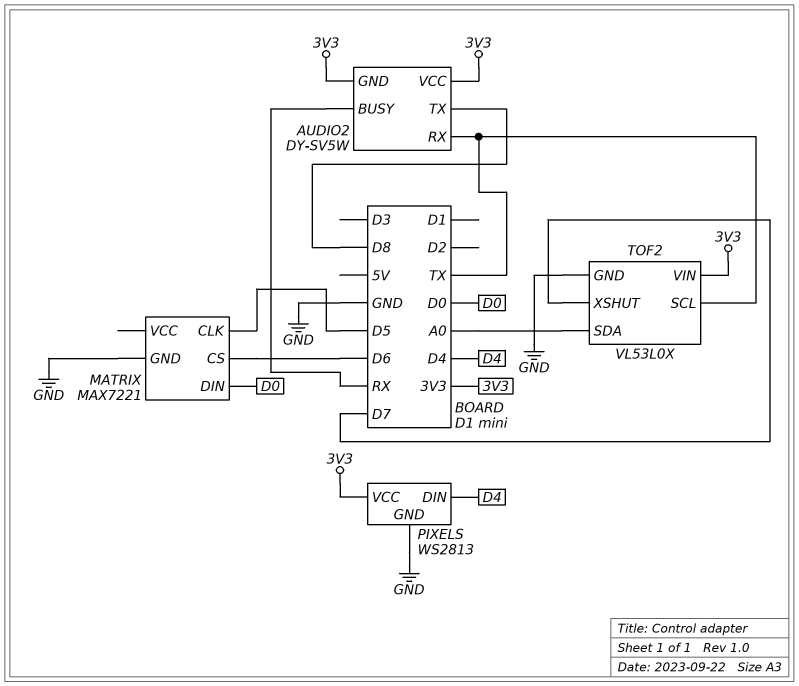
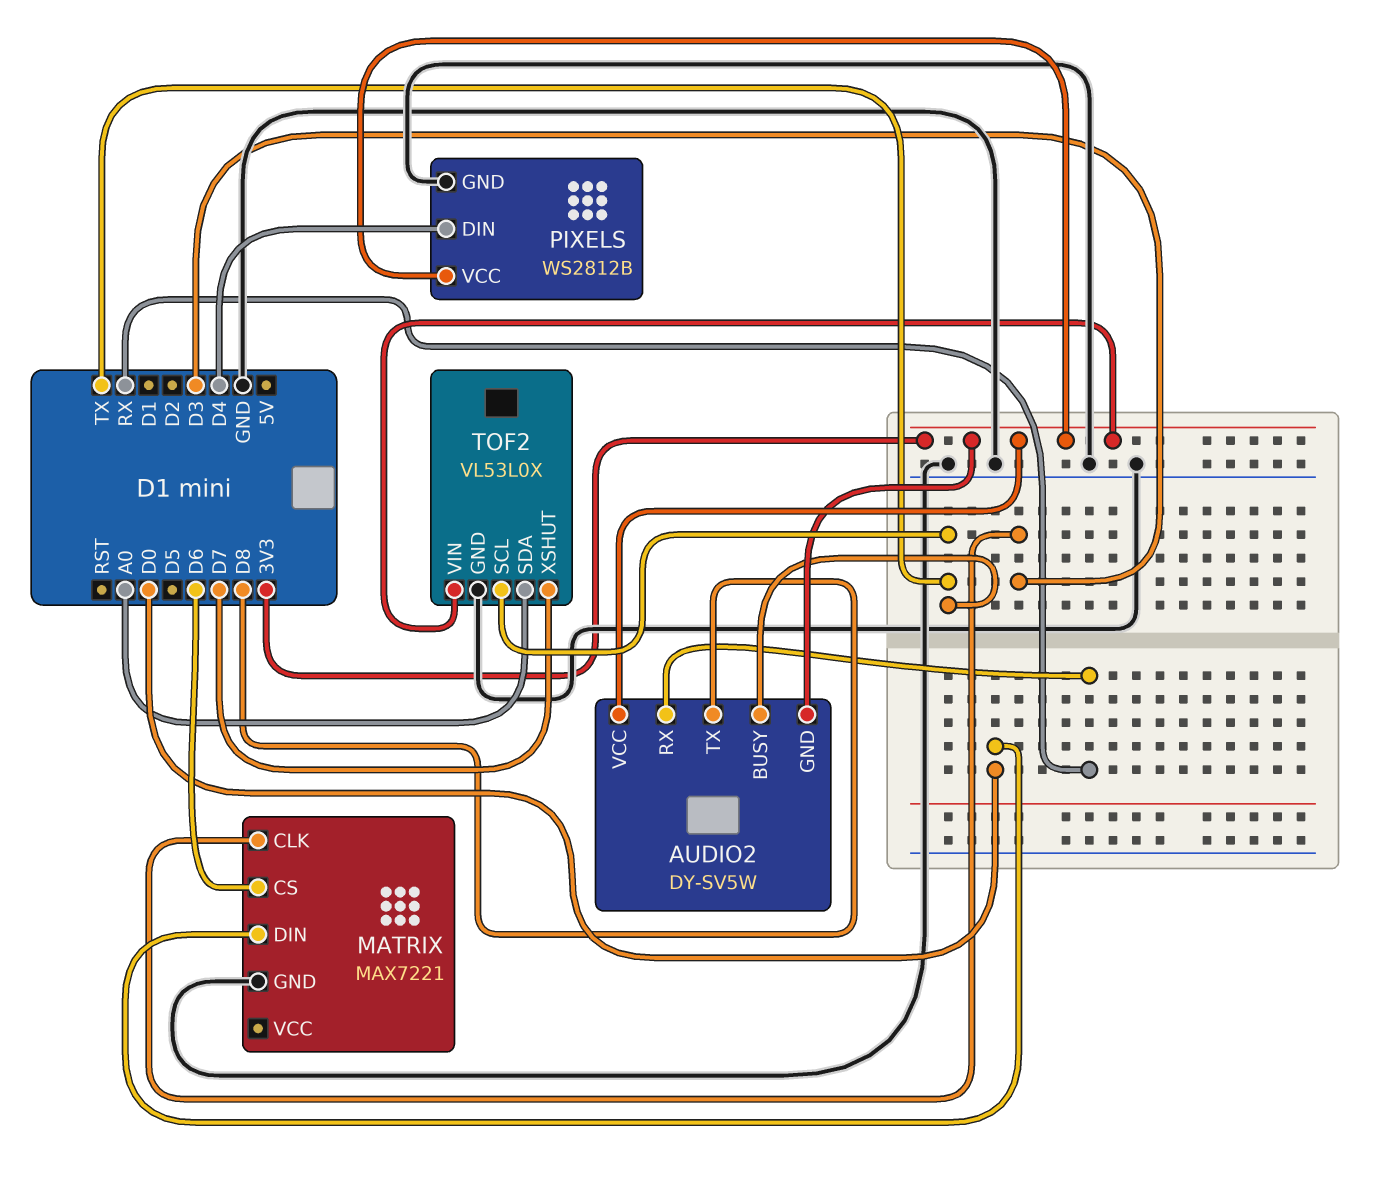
AUDIO2 pin BUSY: RX -> TX
AUDIO2 pin RX: TX -> RX
MATRIX pin CLK: D5 -> D3
PIXELS: WS2813 -> WS2812B

